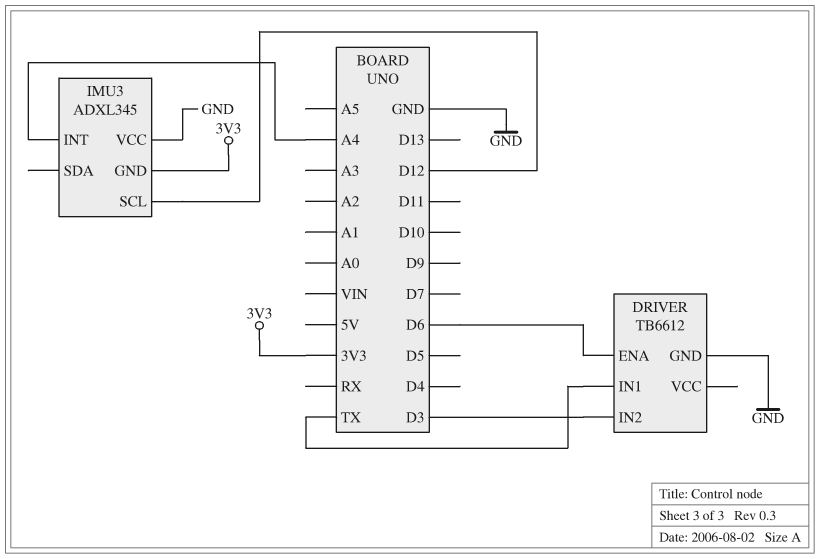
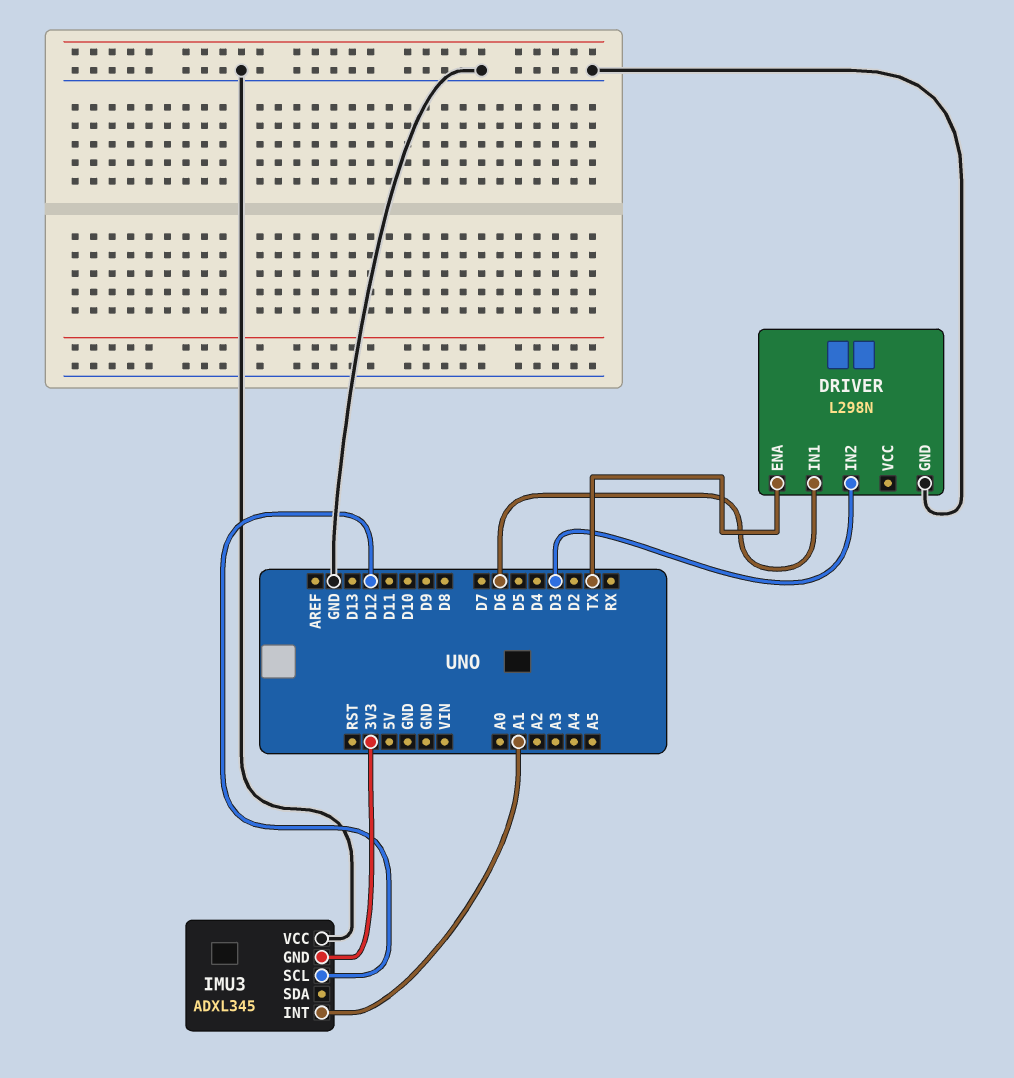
DRIVER: TB6612 -> L298N
DRIVER pin ENA: D6 -> TX
DRIVER pin IN1: TX -> D6
IMU3 pin INT: A4 -> A1

